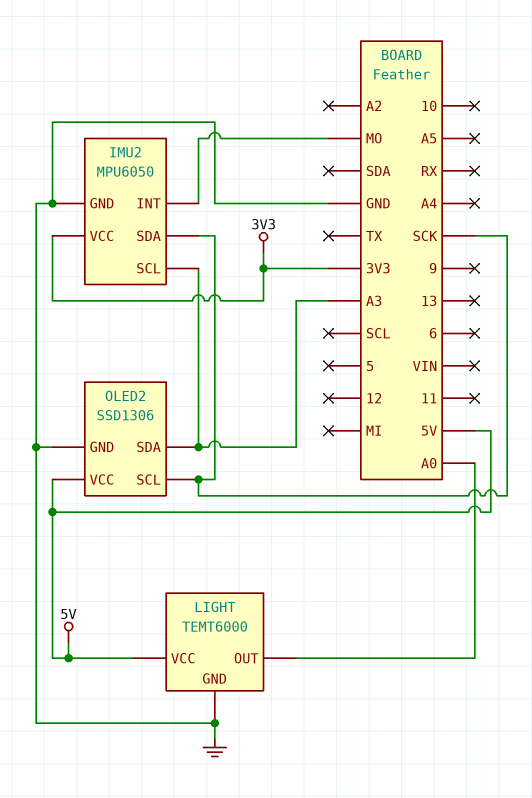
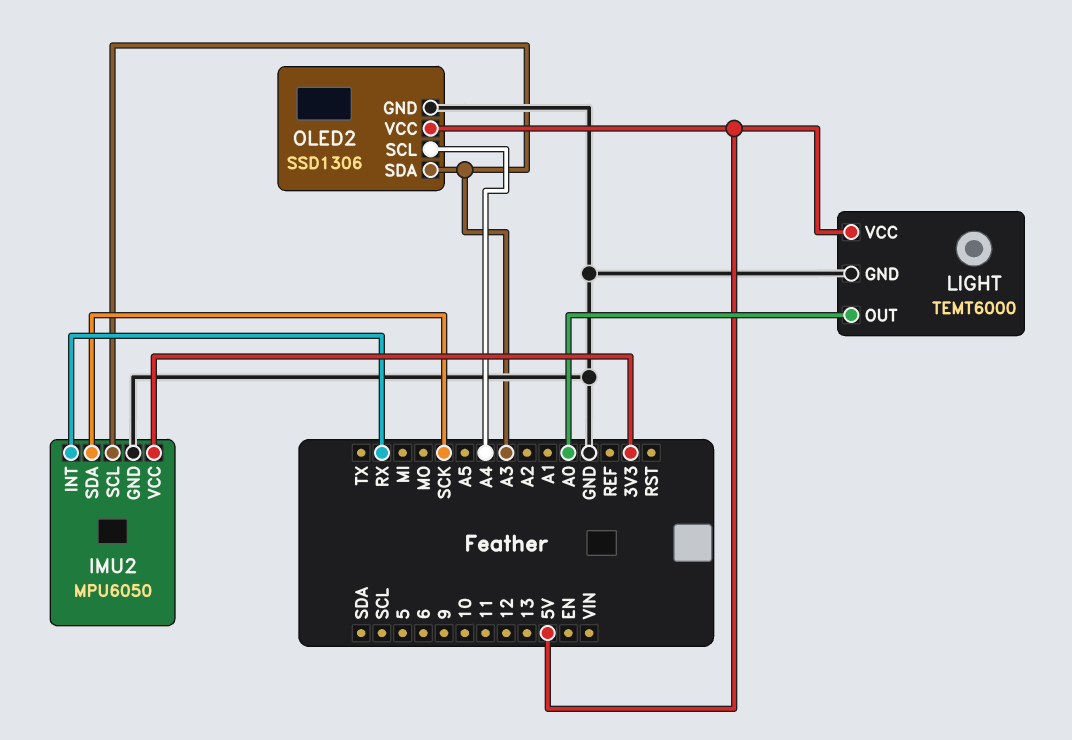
IMU2 pin INT: MO -> RX
OLED2 pin SCL: SCK -> A4

